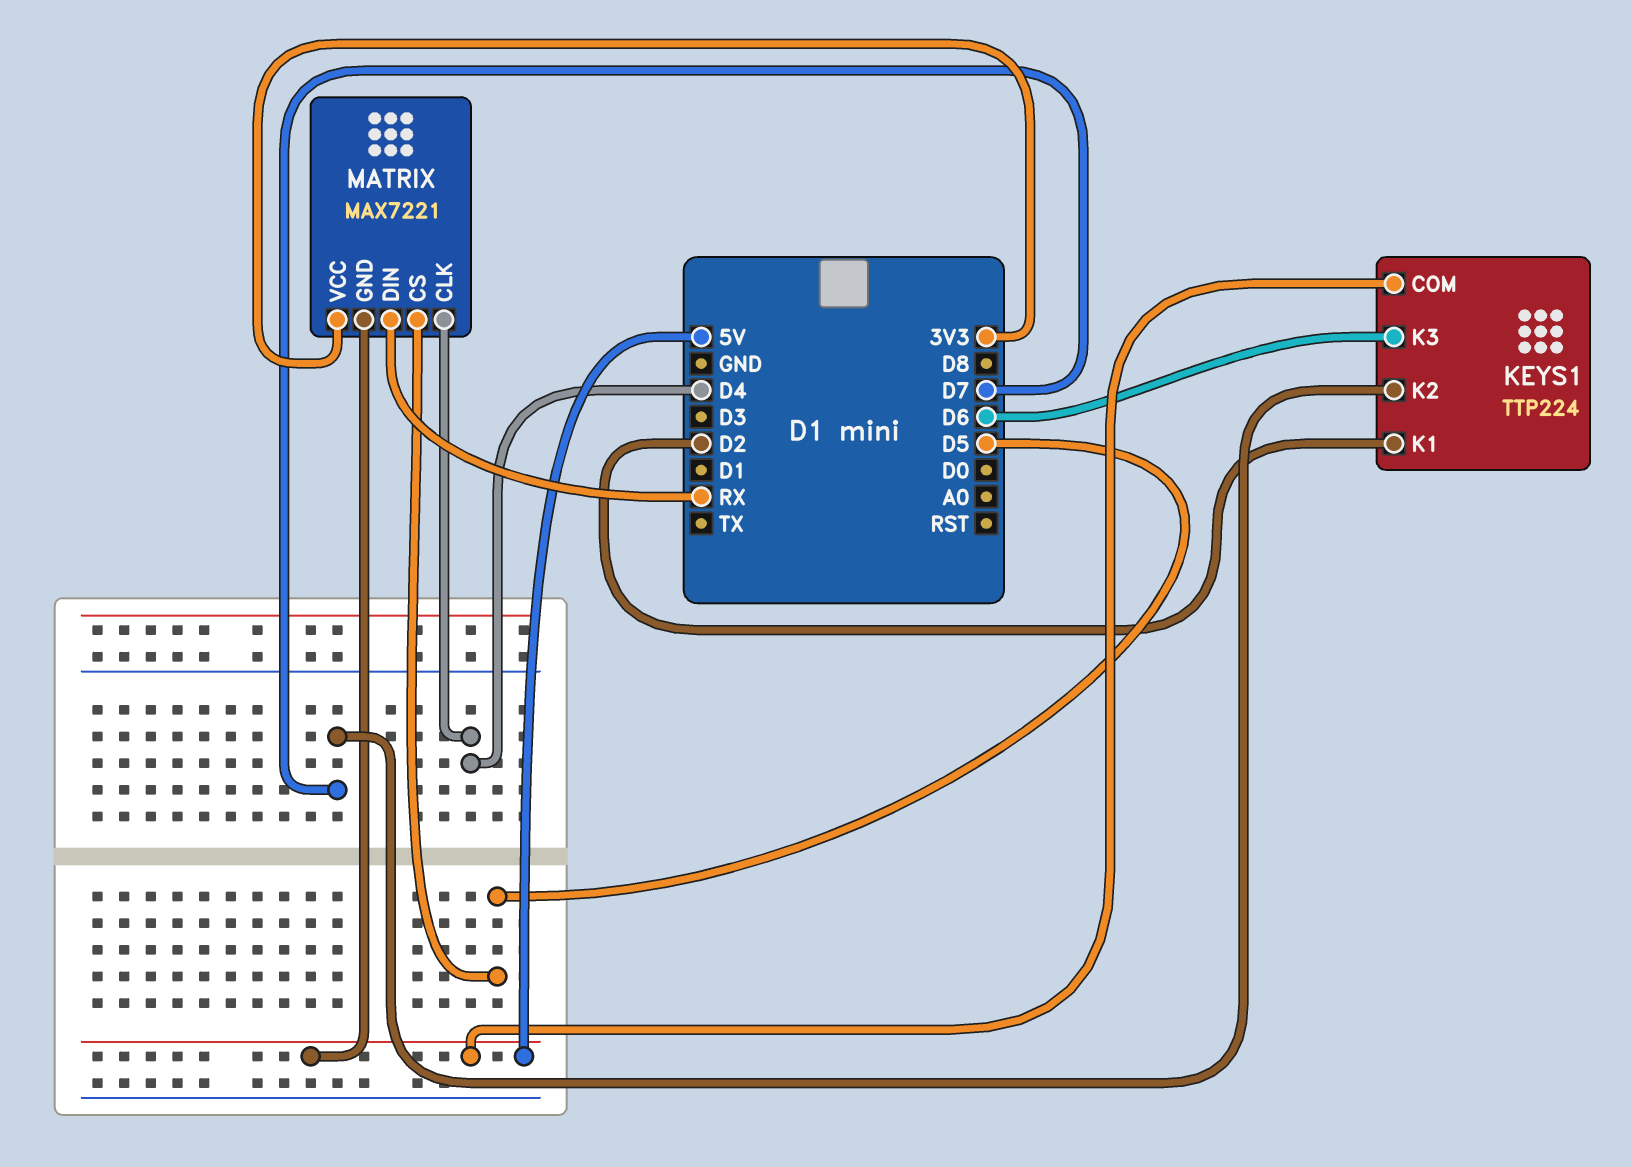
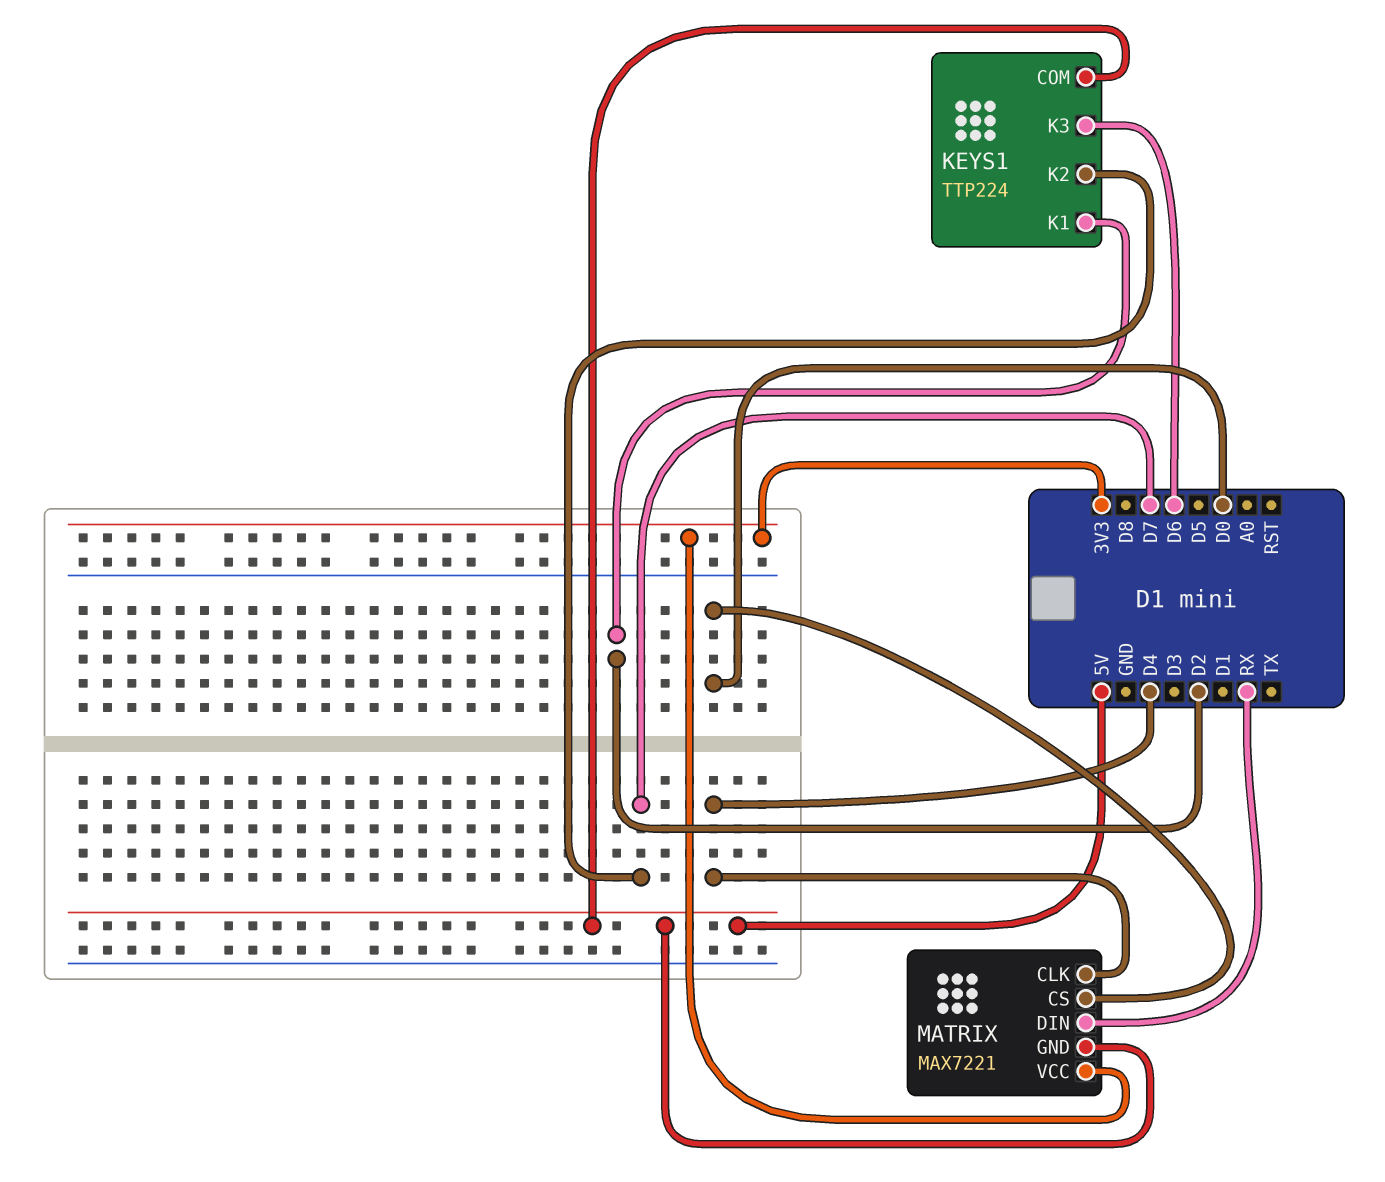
MATRIX pin CS: D5 -> D0

